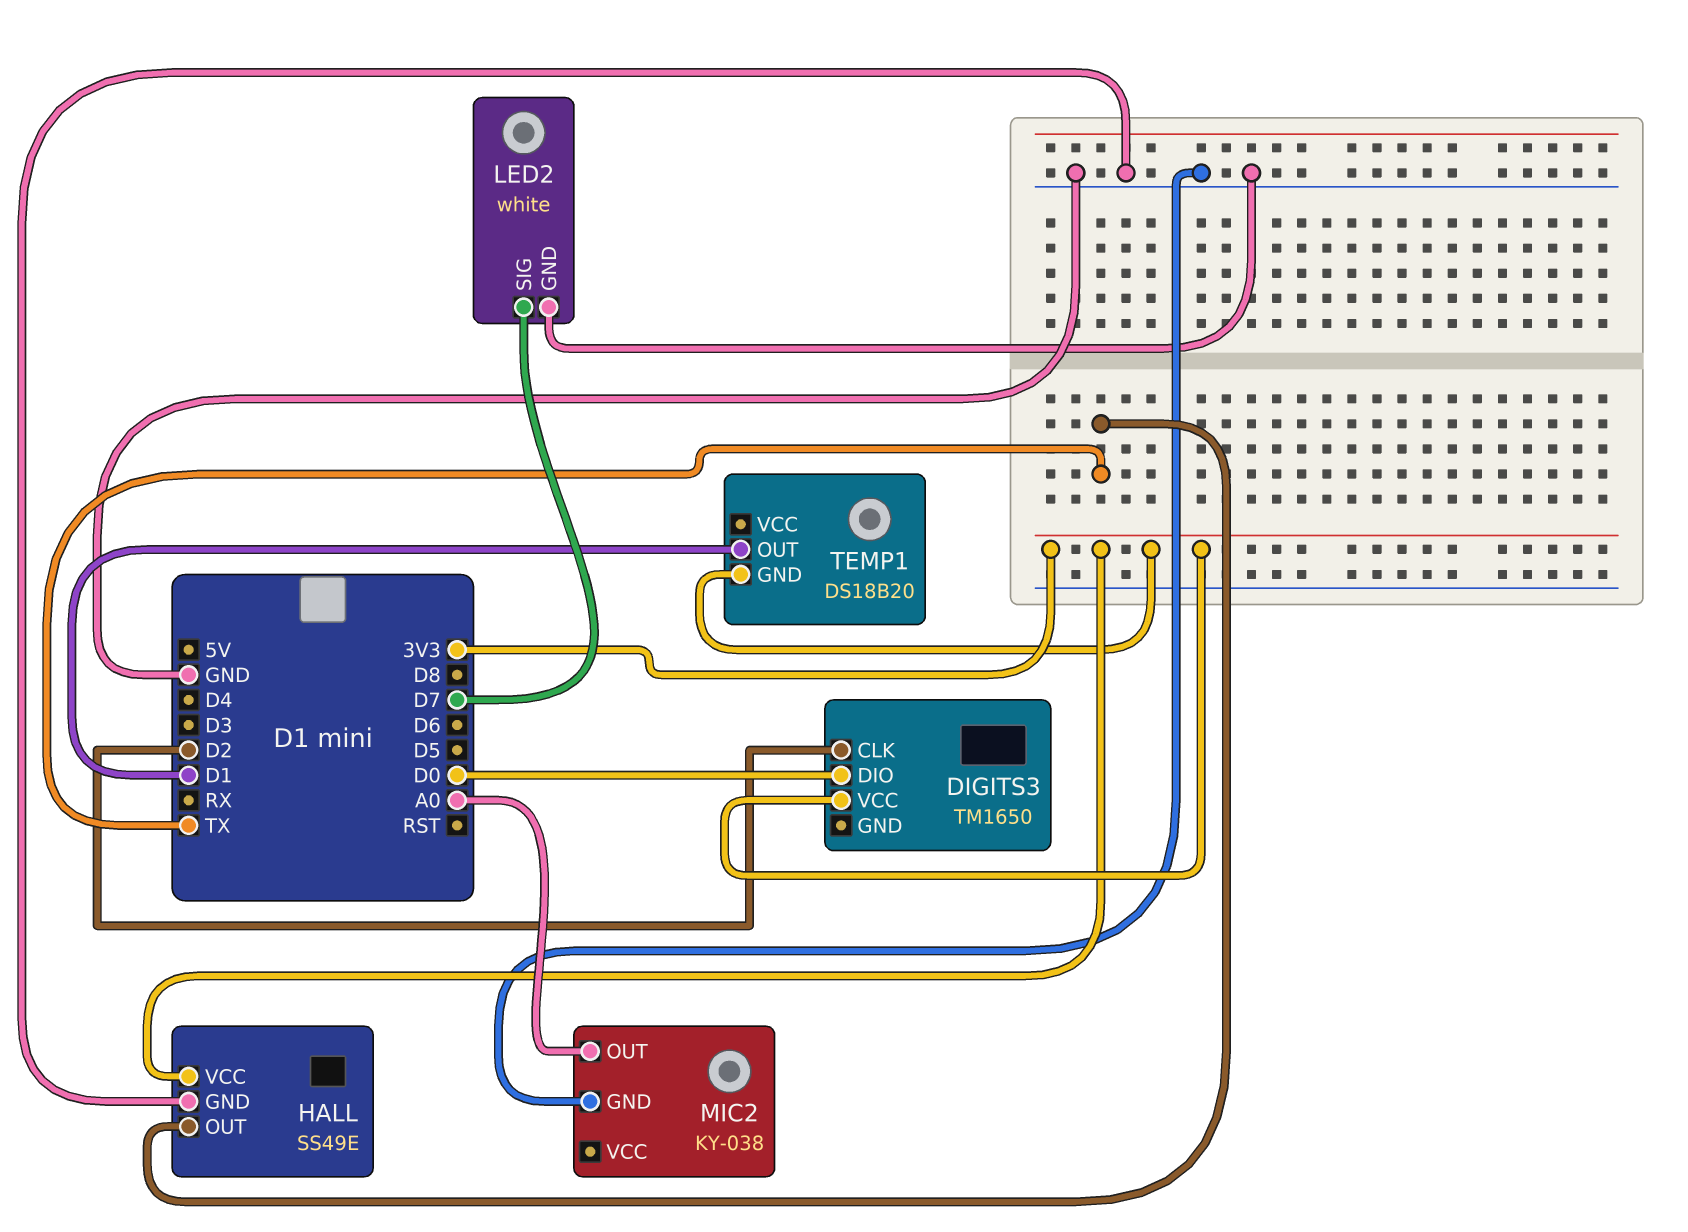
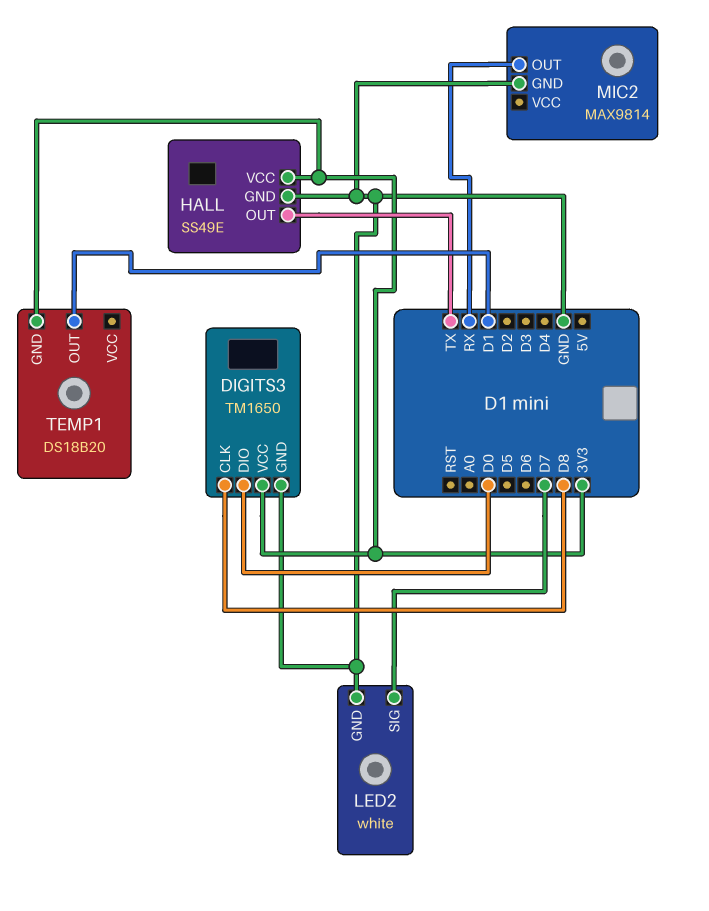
DIGITS3 pin CLK: D2 -> D8
DIGITS3 pin GND: none -> GND
MIC2: KY-038 -> MAX9814
MIC2 pin OUT: A0 -> RX

